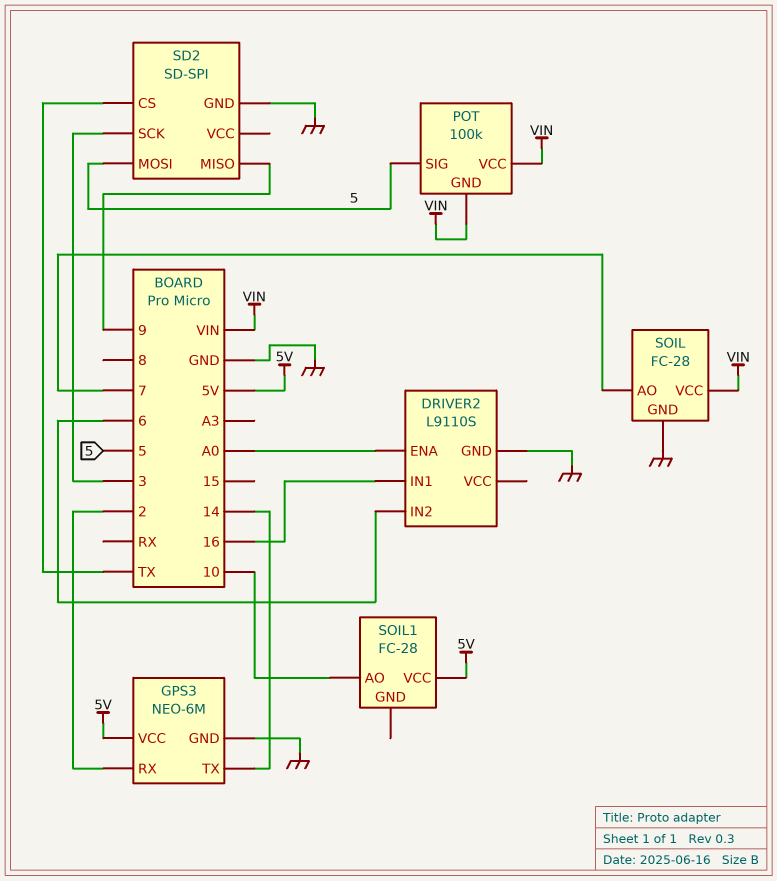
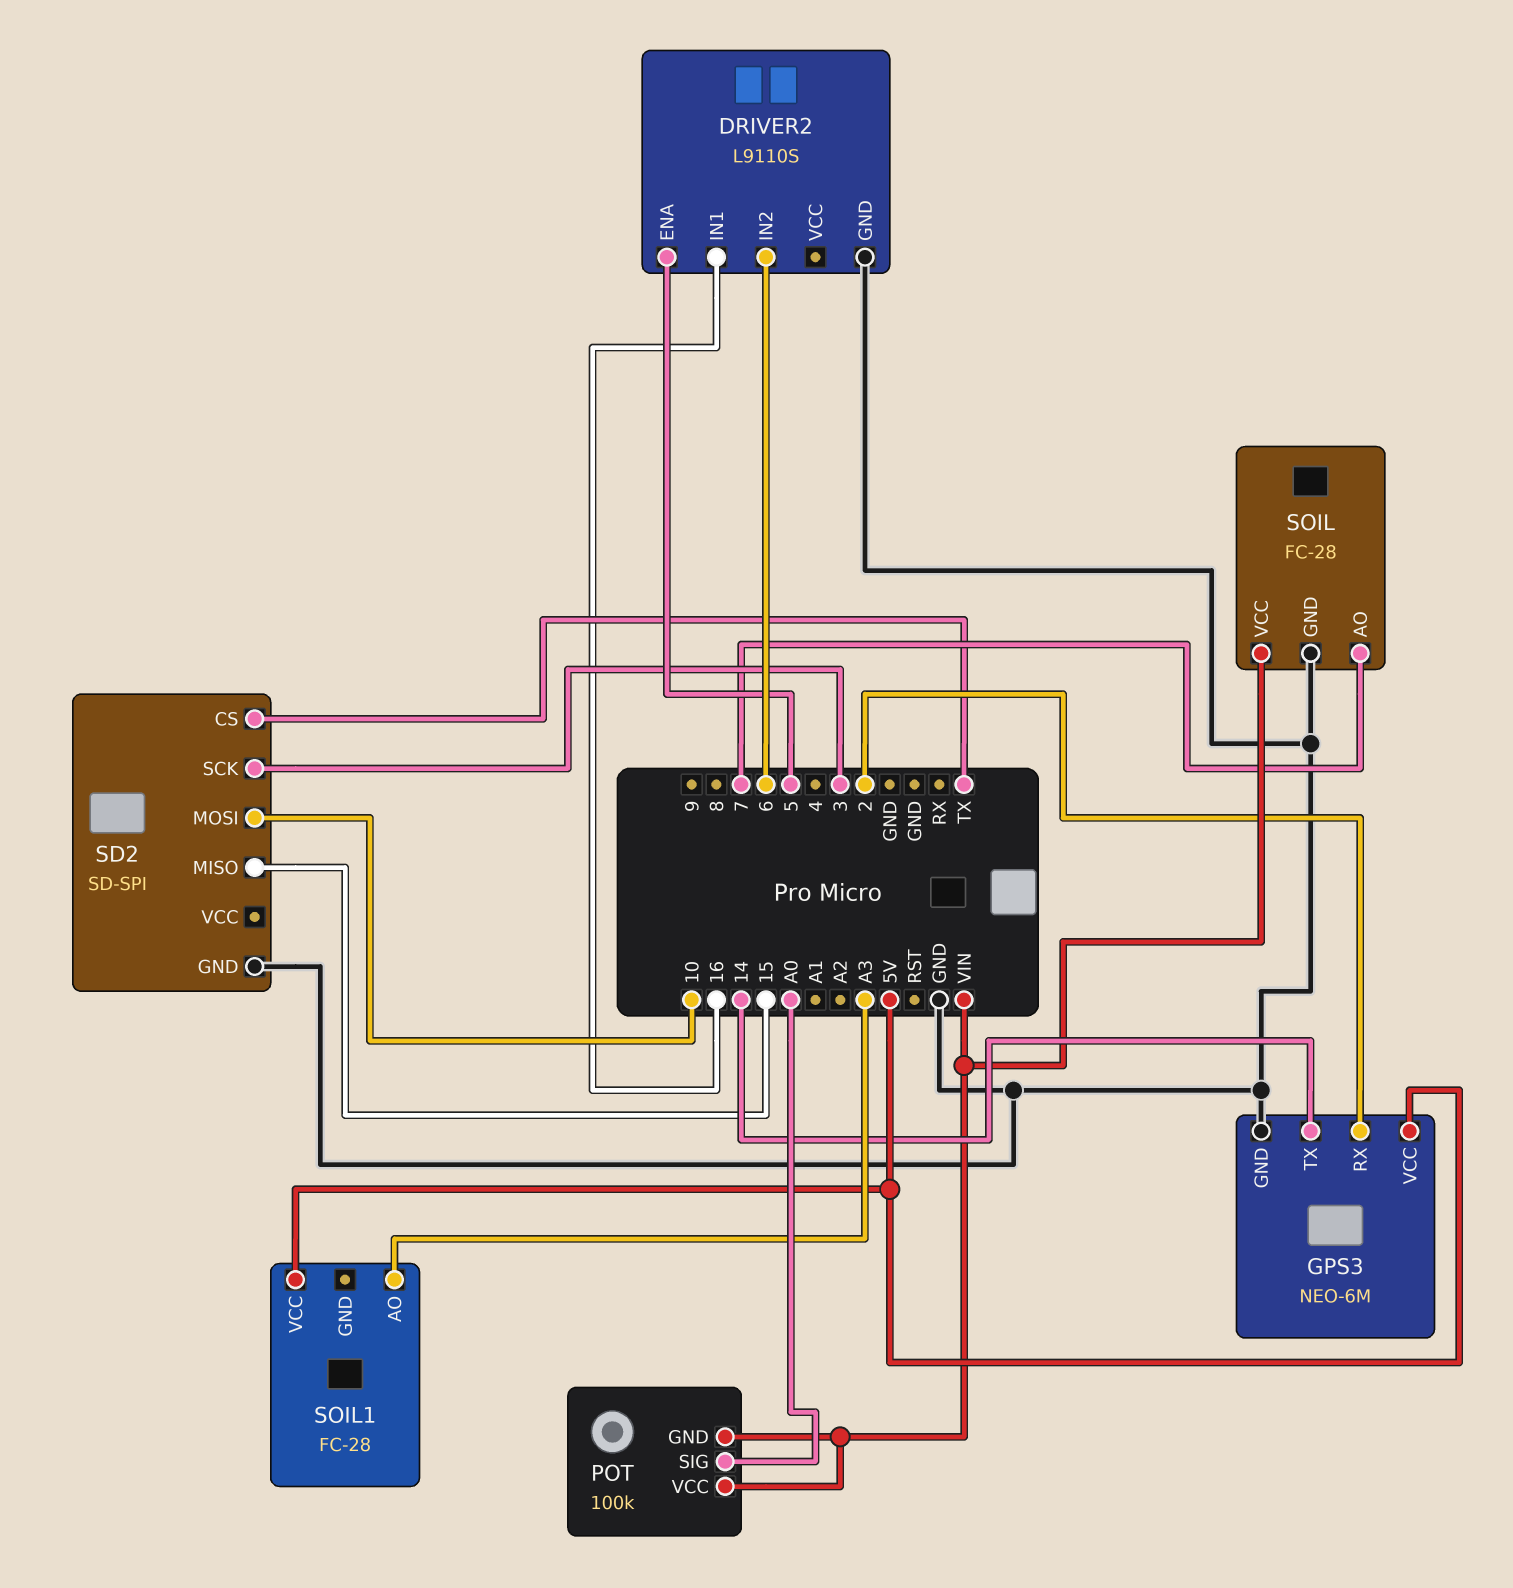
DRIVER2 pin ENA: A0 -> 5
POT pin SIG: 5 -> A0
SD2 pin MISO: 9 -> 15
SD2 pin MOSI: 5 -> 10
SOIL1 pin AO: 10 -> A3

